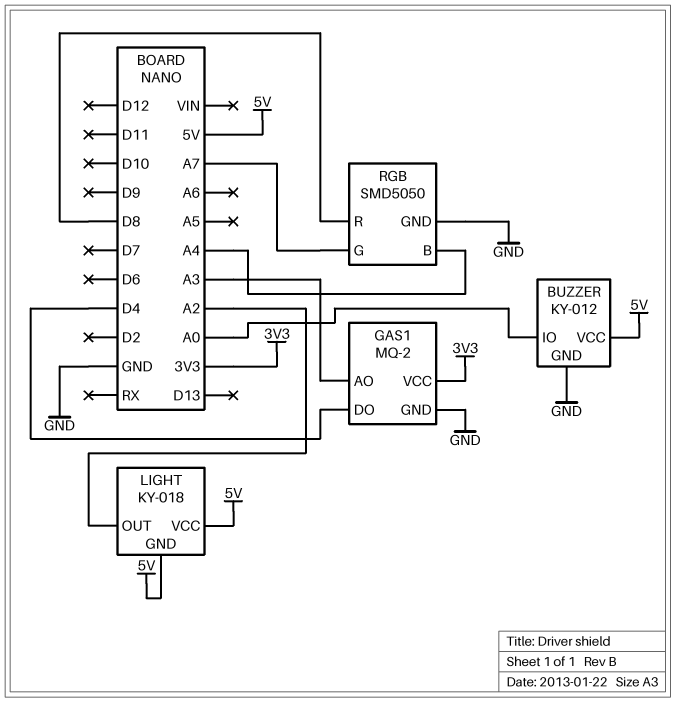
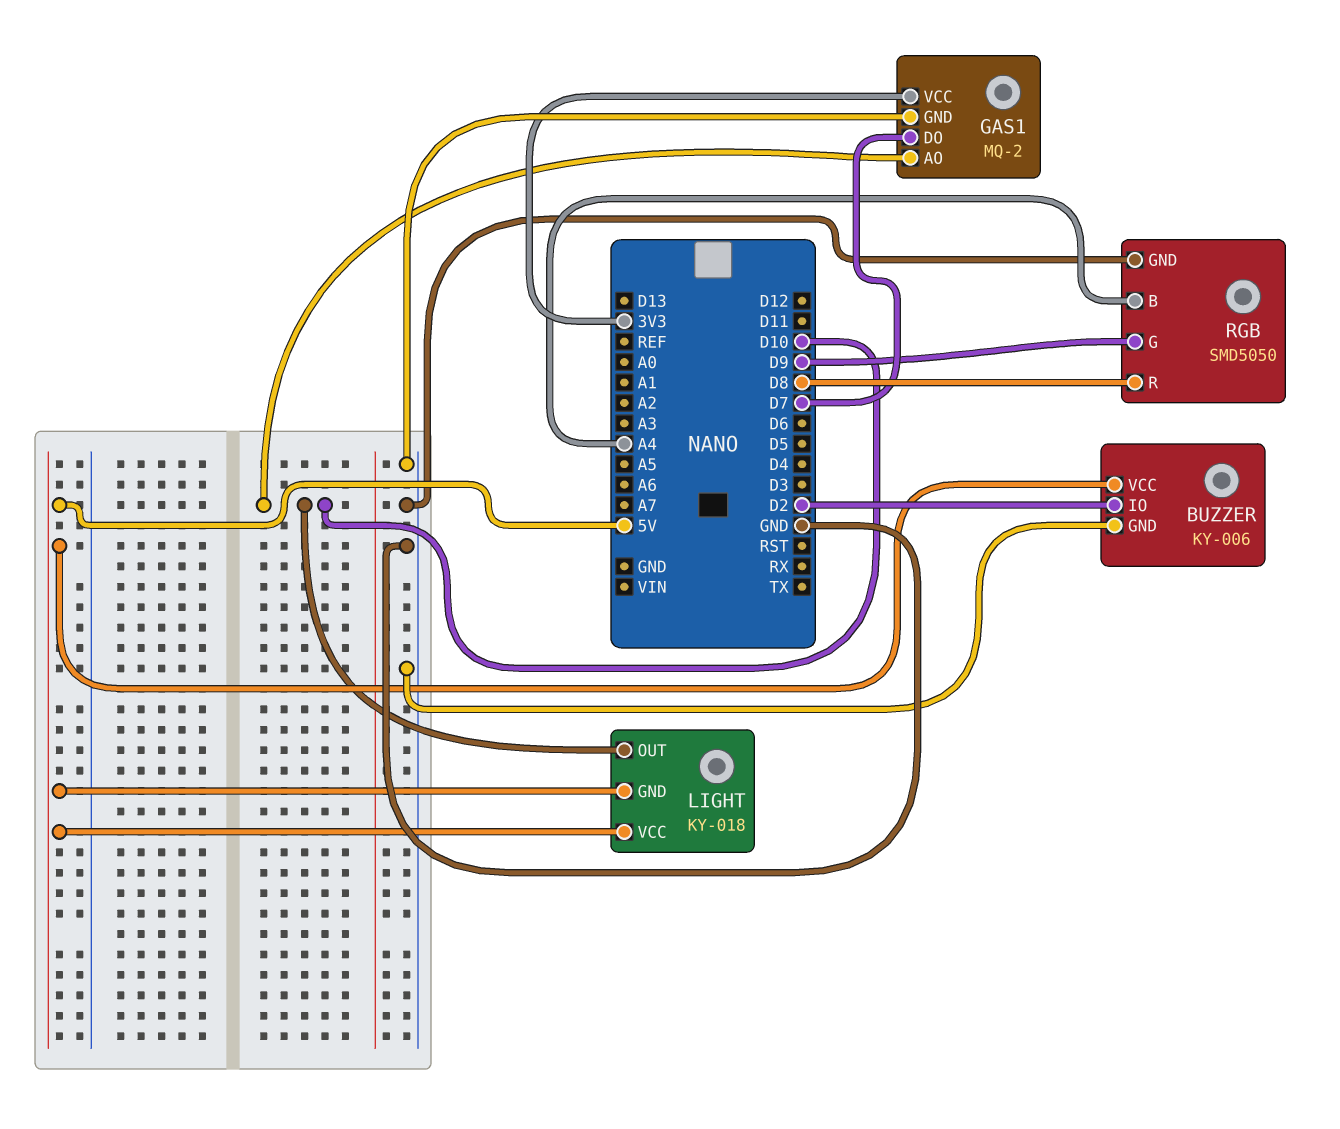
BUZZER: KY-012 -> KY-006
BUZZER pin IO: A0 -> D2
GAS1 pin AO: A3 -> D10
GAS1 pin DO: D4 -> D7
LIGHT pin OUT: A2 -> D10
RGB pin G: A7 -> D9

